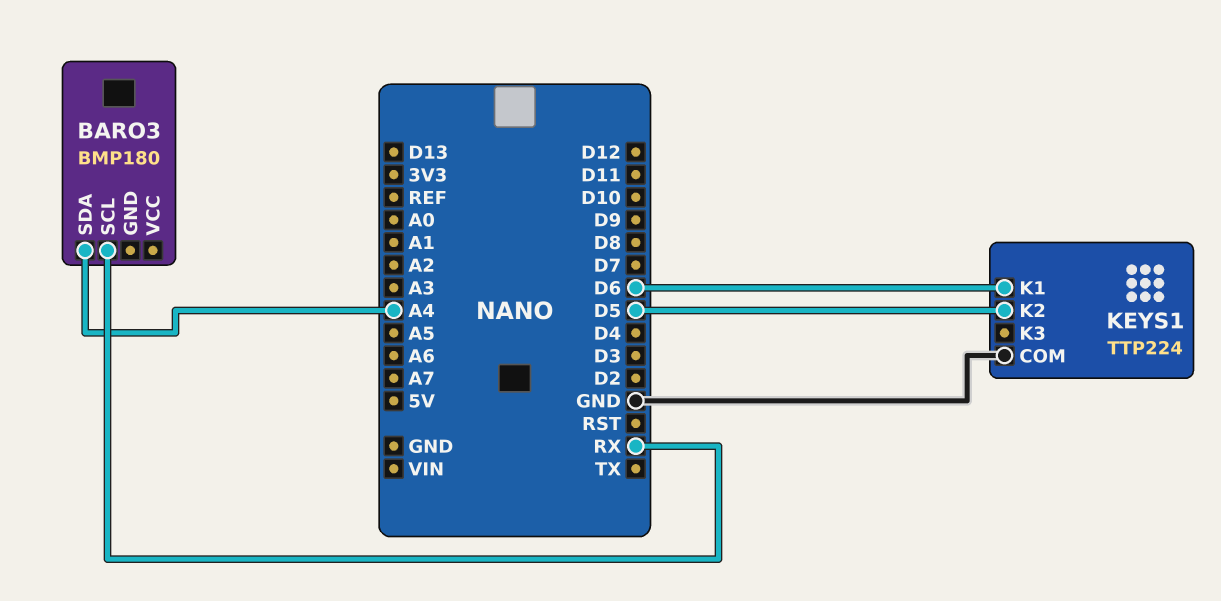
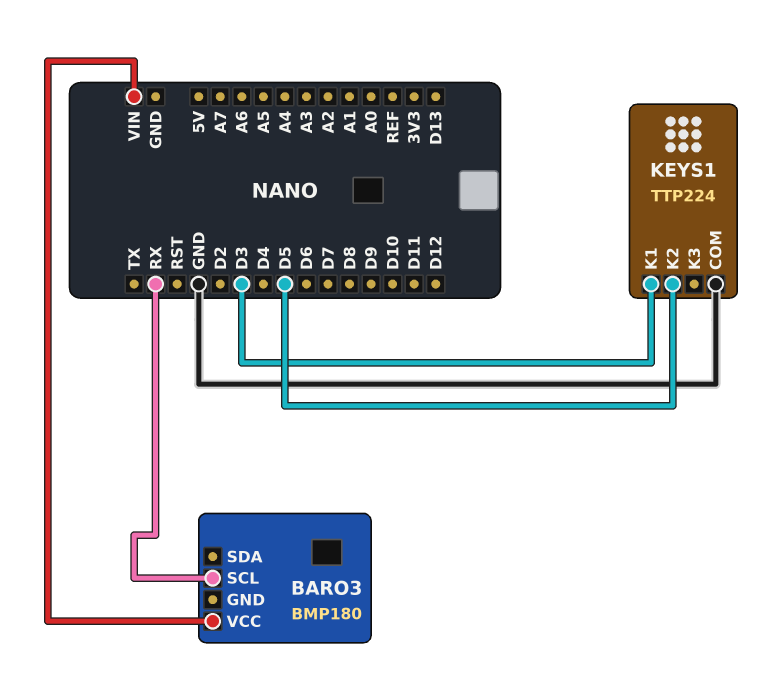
BARO3 pin SDA: A4 -> none
BARO3 pin VCC: none -> VIN
KEYS1 pin K1: D6 -> D3

